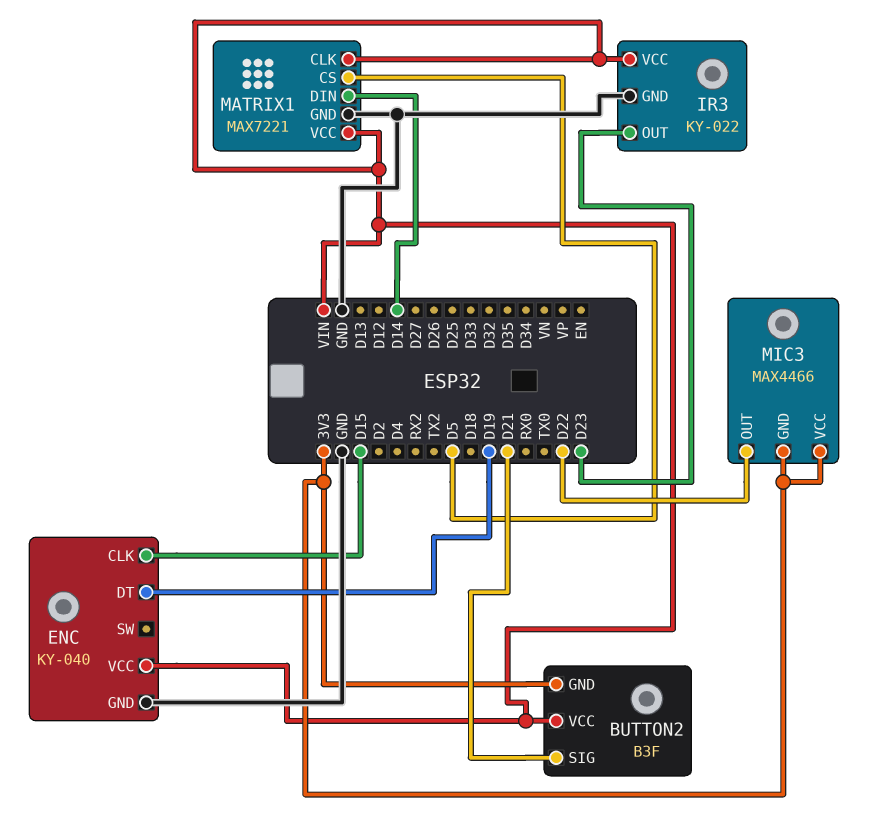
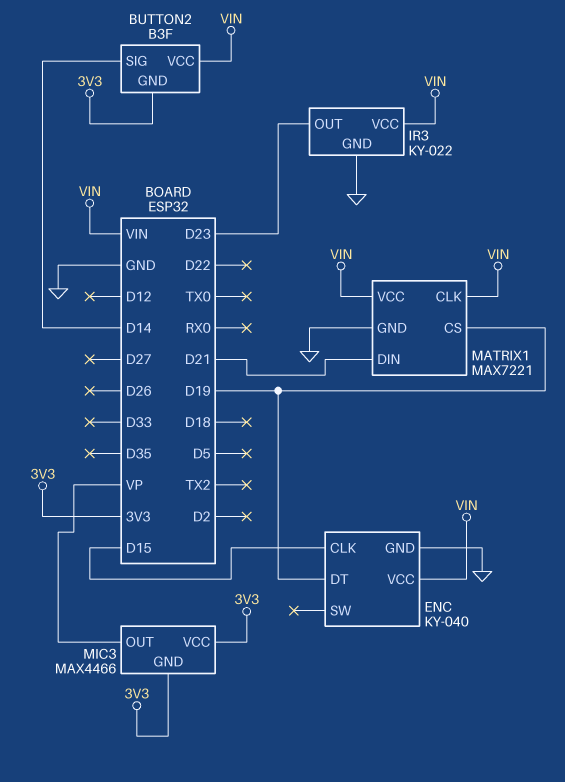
BUTTON2 pin SIG: D21 -> D14
MATRIX1 pin CS: D5 -> D19
MATRIX1 pin DIN: D14 -> D21
MIC3 pin OUT: D22 -> VP

